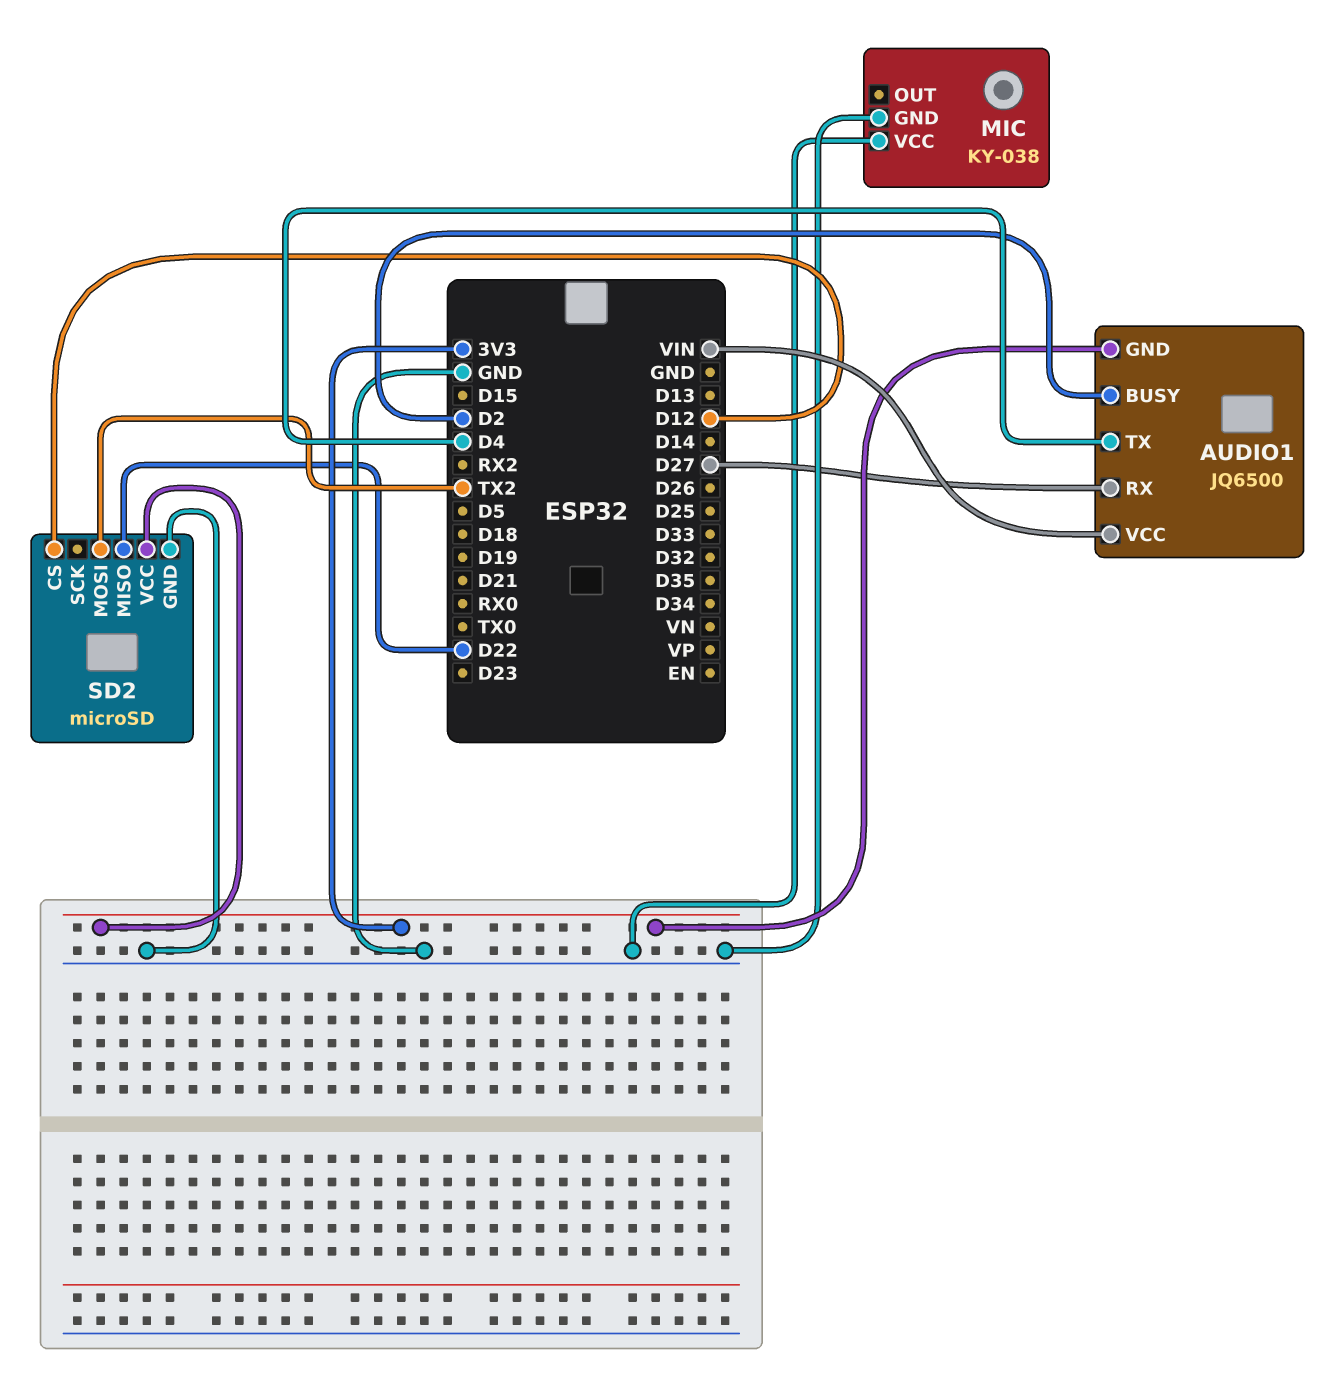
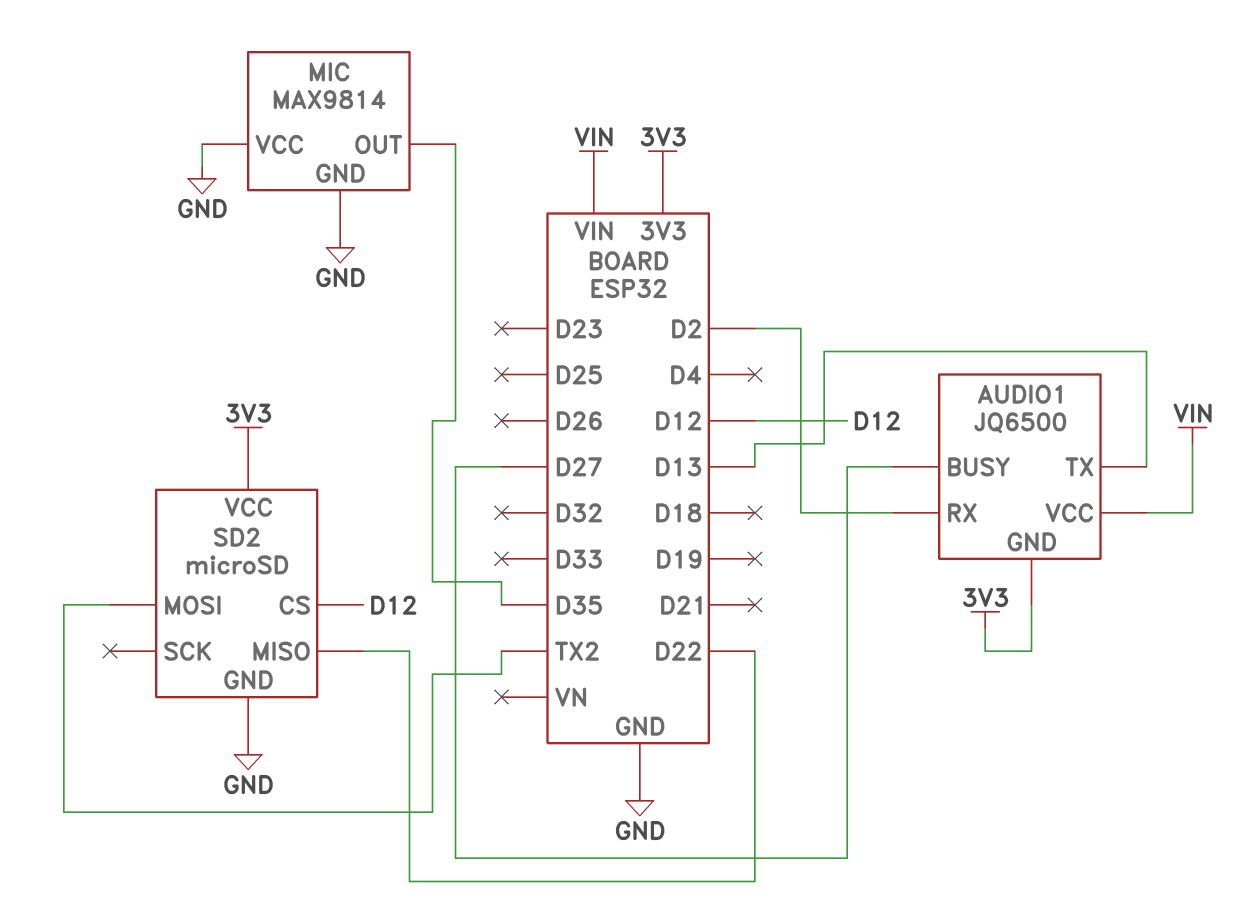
AUDIO1 pin BUSY: D2 -> D27
AUDIO1 pin RX: D27 -> D2
AUDIO1 pin TX: D4 -> D13
MIC: KY-038 -> MAX9814
MIC pin OUT: none -> D35

